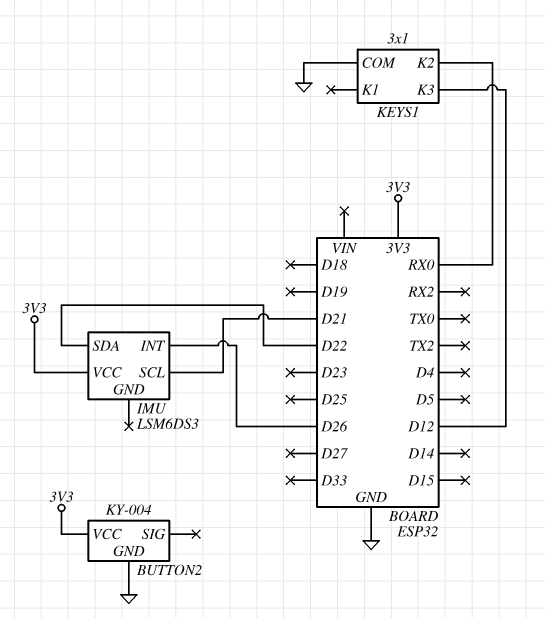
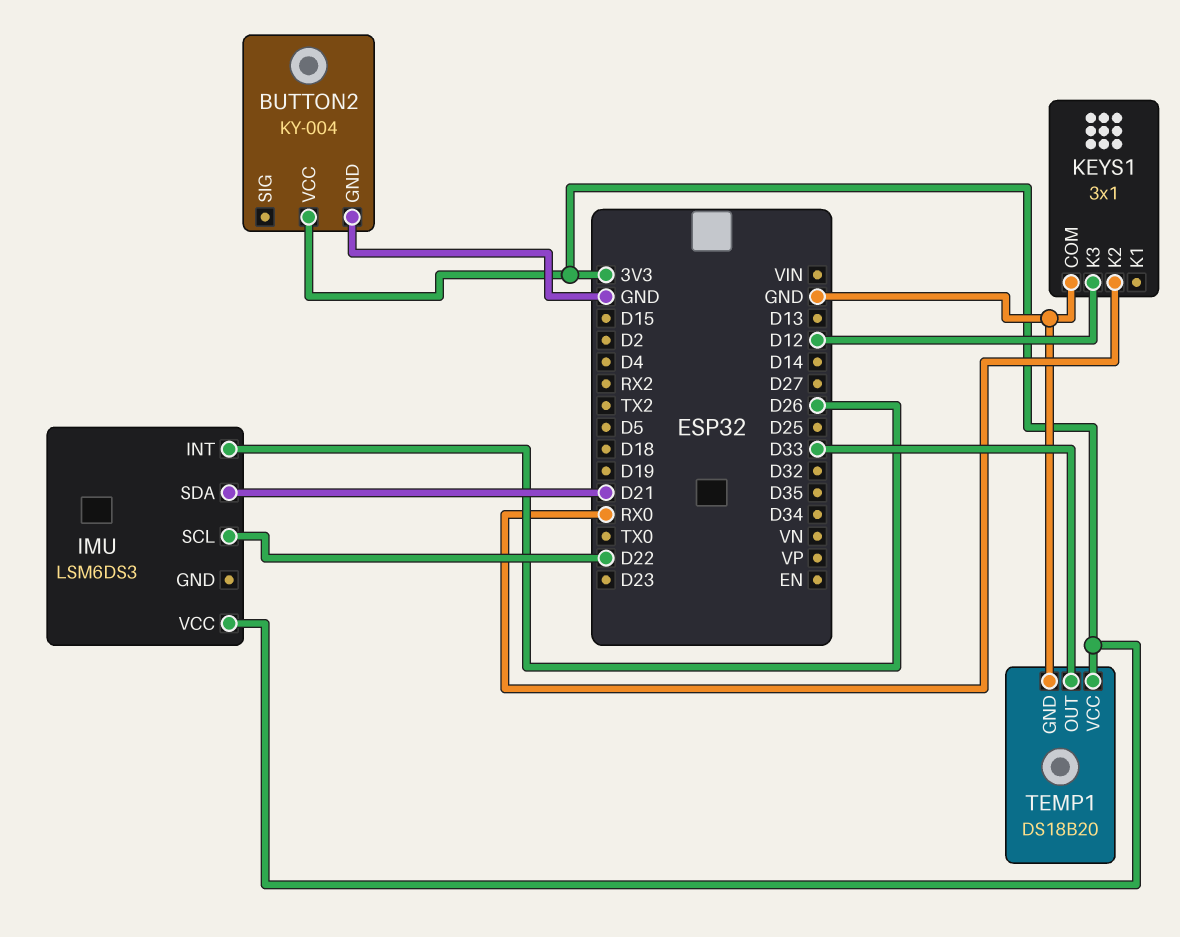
IMU pin SCL: D21 -> D22
IMU pin SDA: D22 -> D21
TEMP1: none -> DS18B20
TEMP1 pin GND: none -> GND
TEMP1 pin OUT: none -> D33
TEMP1 pin VCC: none -> 3V3

